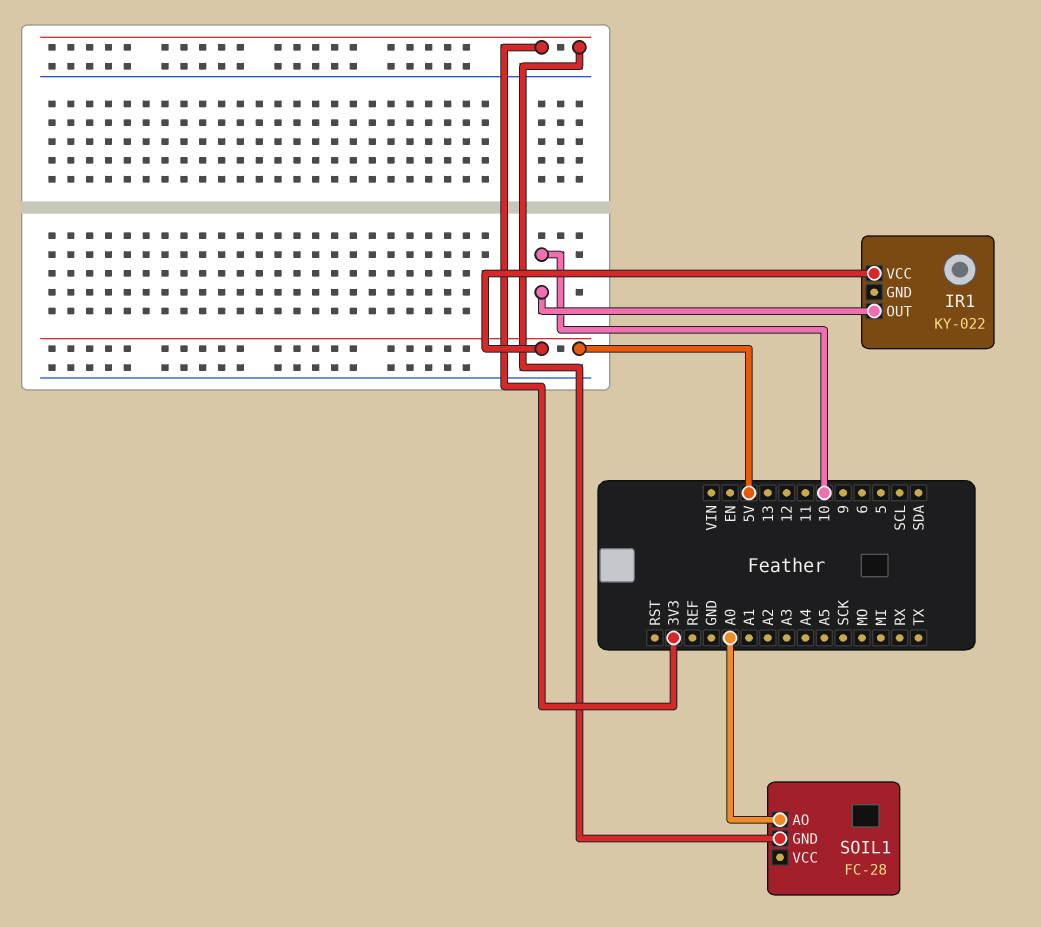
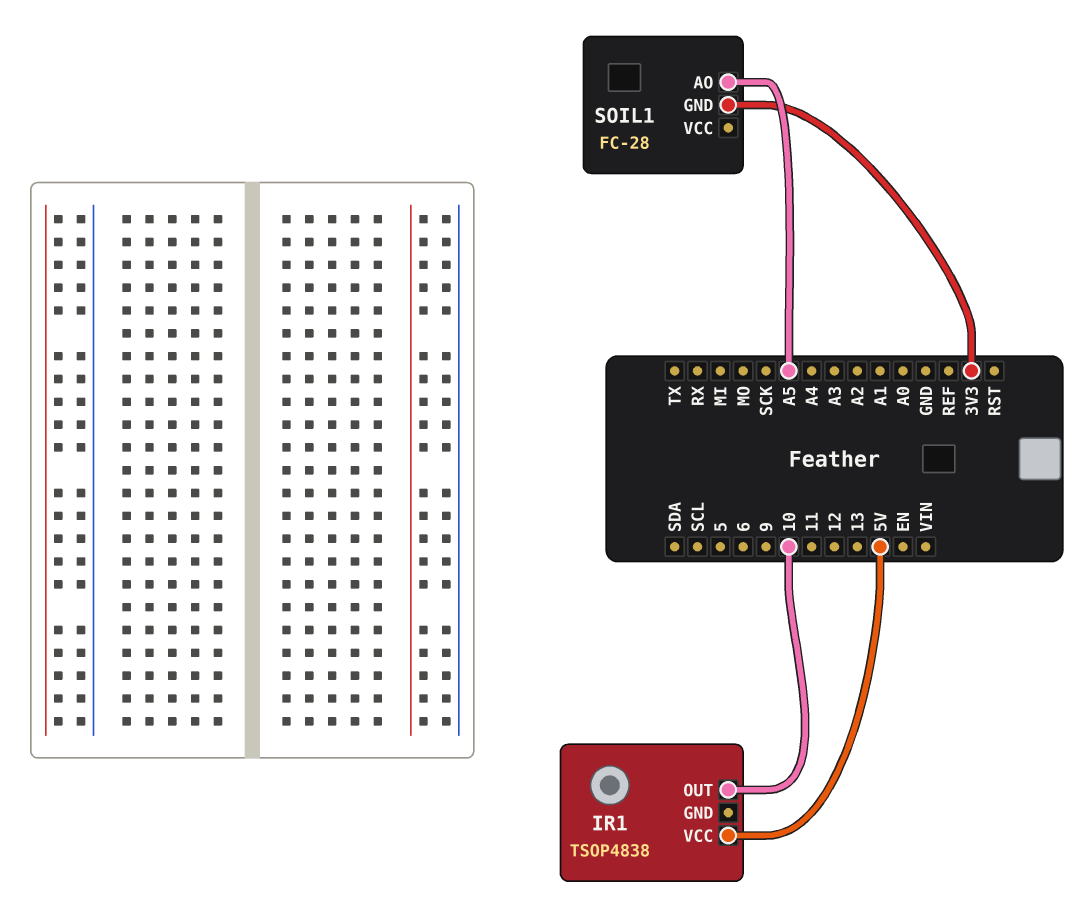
IR1: KY-022 -> TSOP4838
SOIL1 pin AO: A0 -> A5

